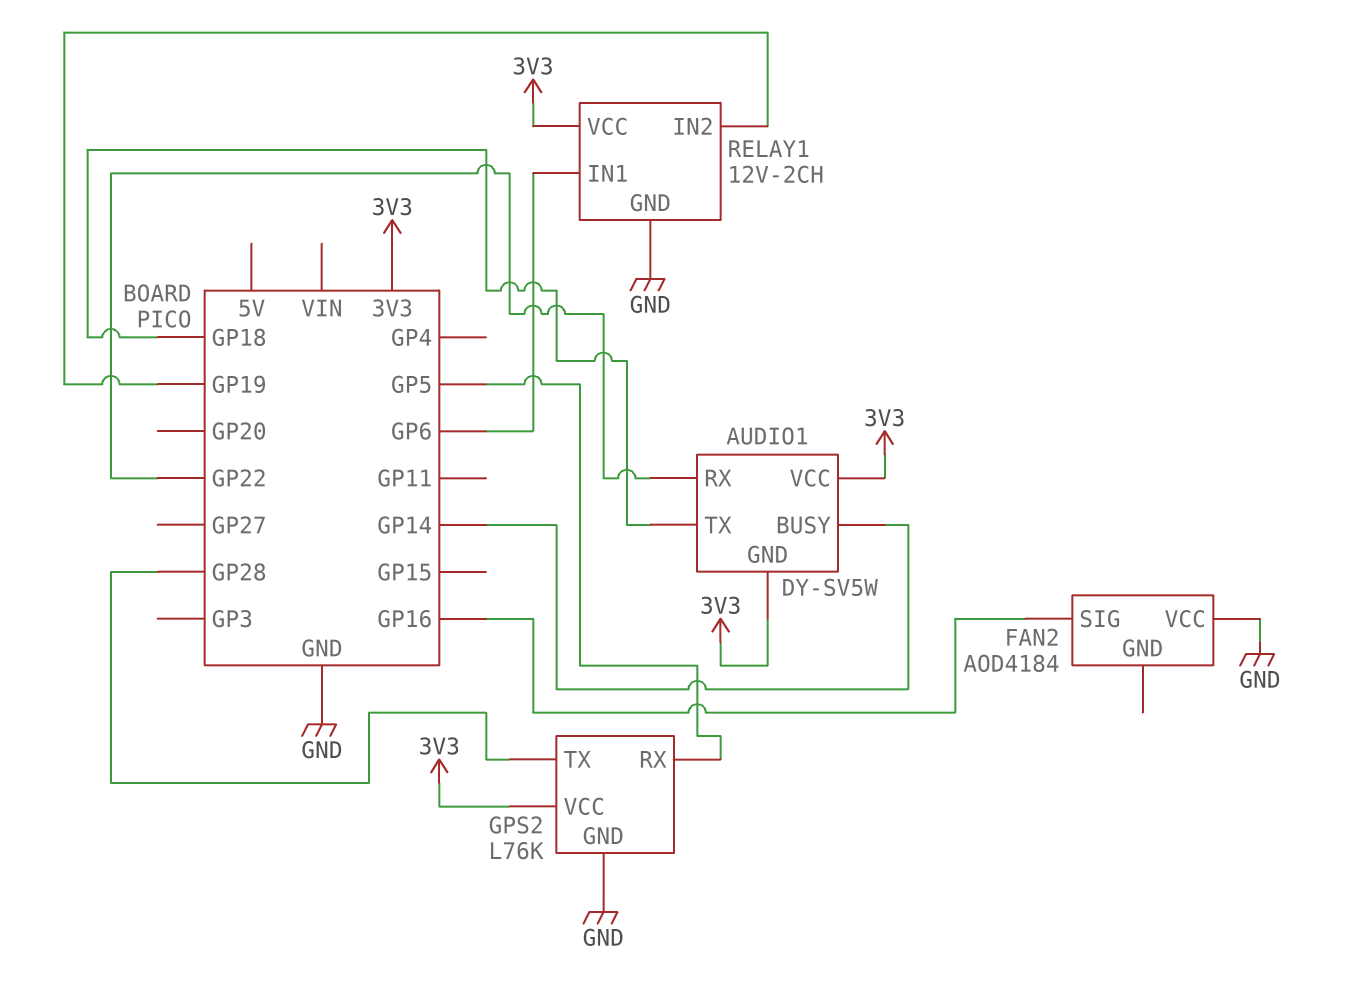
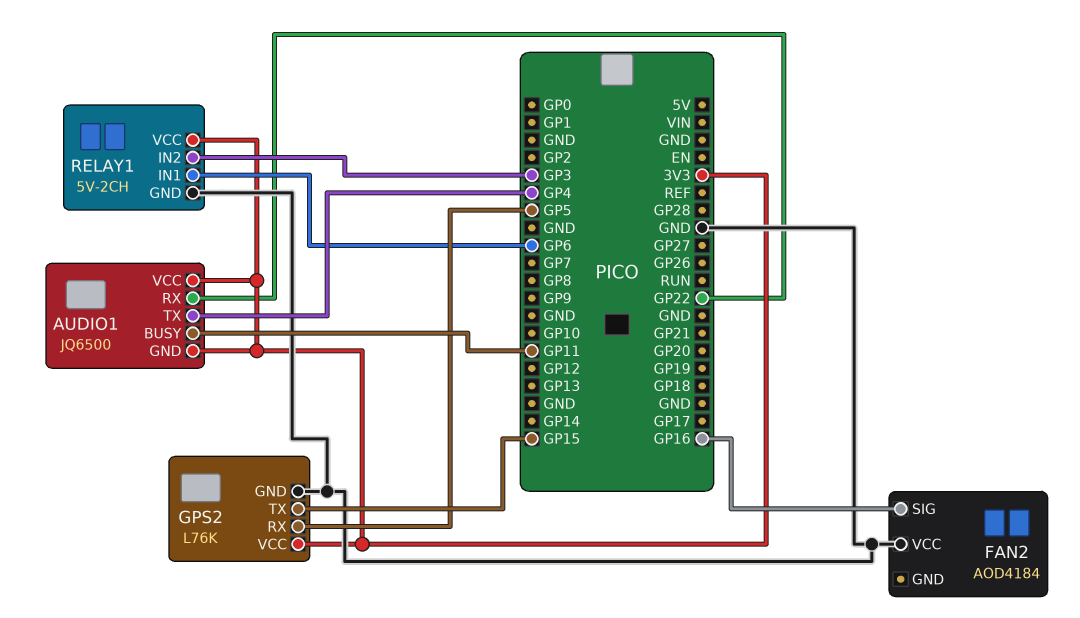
AUDIO1: DY-SV5W -> JQ6500
AUDIO1 pin BUSY: GP14 -> GP11
AUDIO1 pin TX: GP18 -> GP4
GPS2 pin TX: GP28 -> GP15
RELAY1: 12V-2CH -> 5V-2CH
RELAY1 pin IN2: GP19 -> GP3

